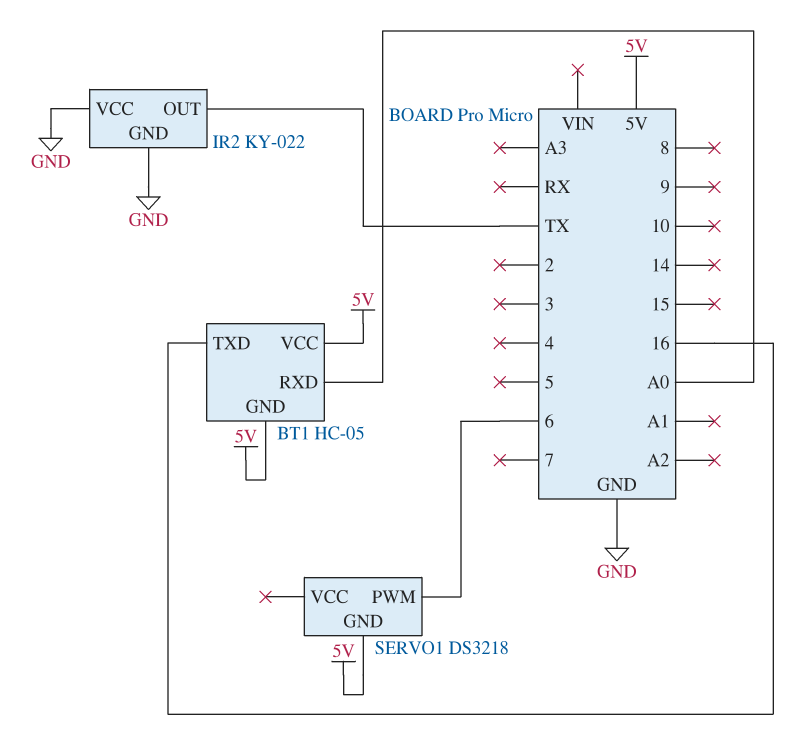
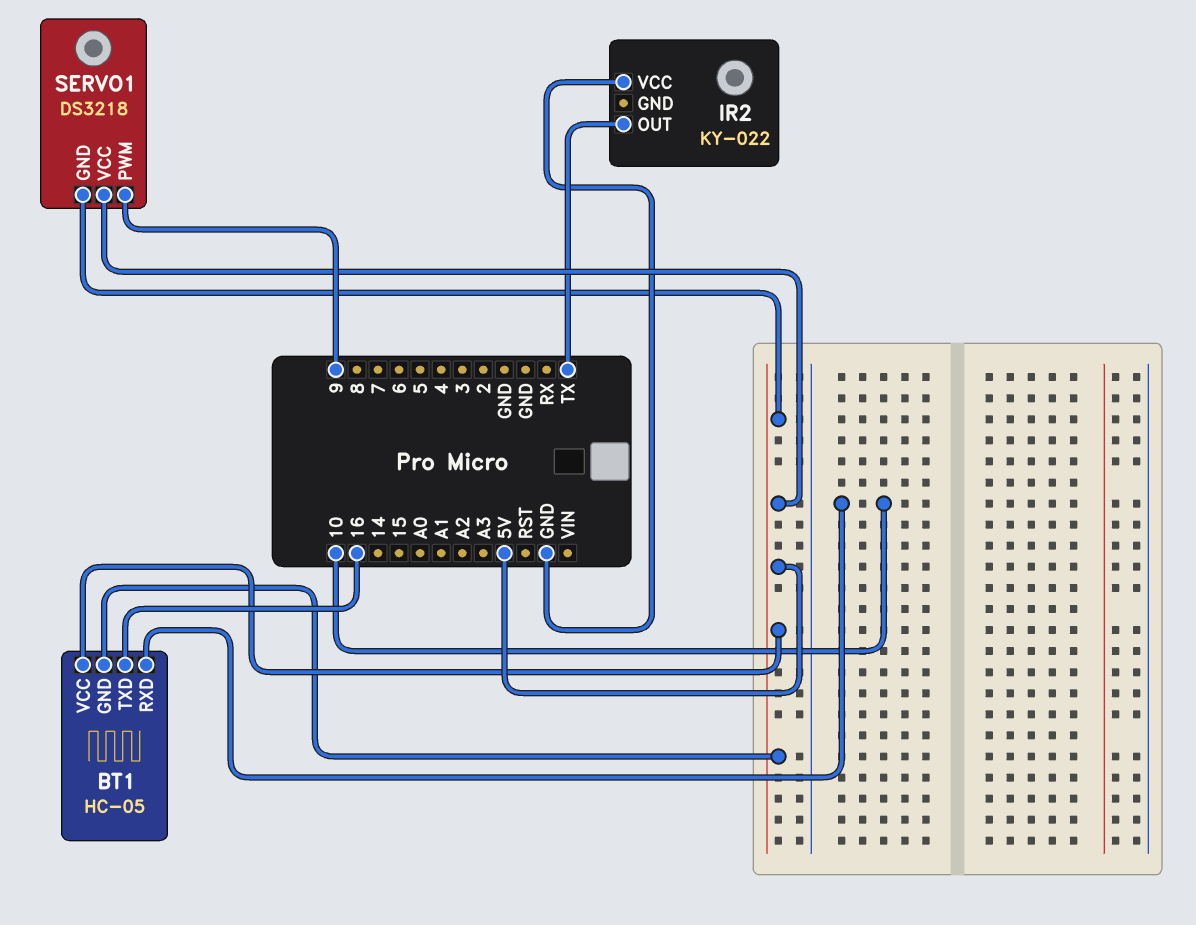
BT1 pin RXD: A0 -> 10
IR2 pin GND: GND -> none
SERVO1 pin PWM: 6 -> 9
SERVO1 pin VCC: none -> 5V

